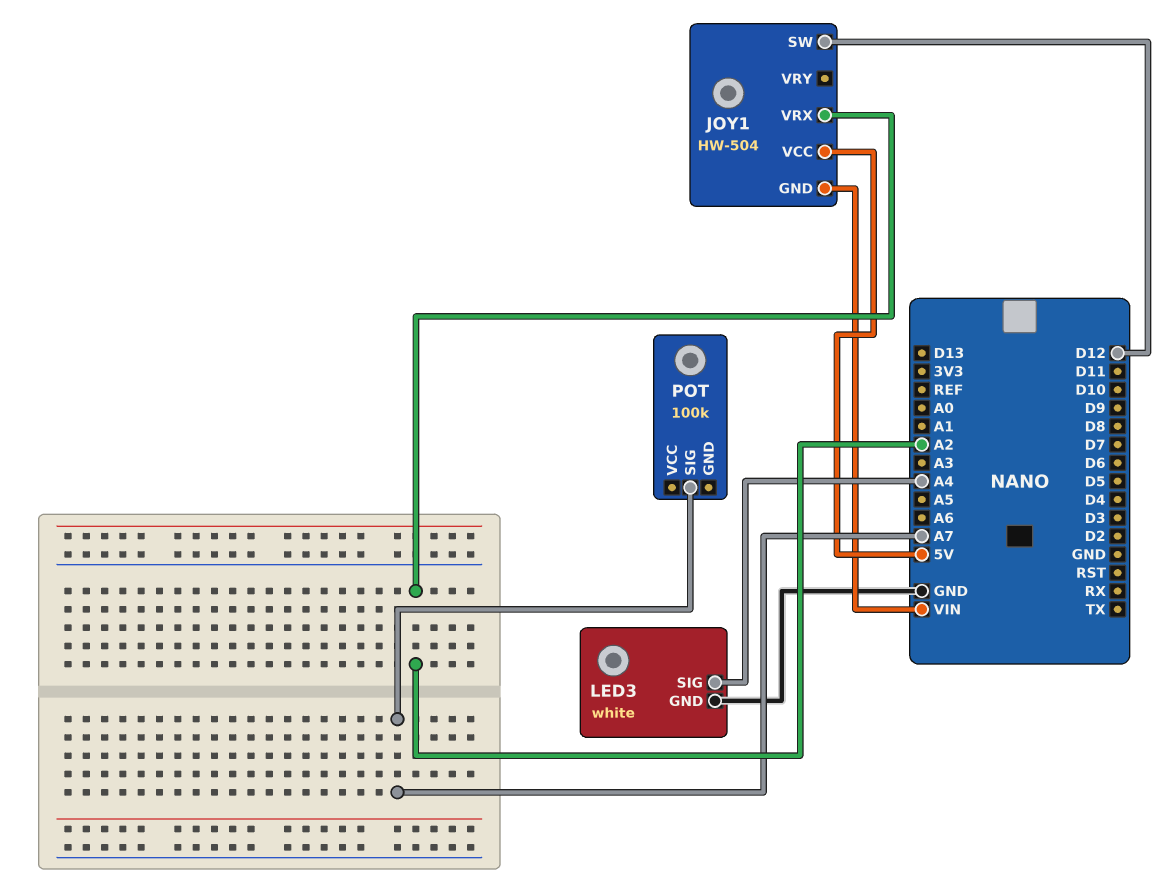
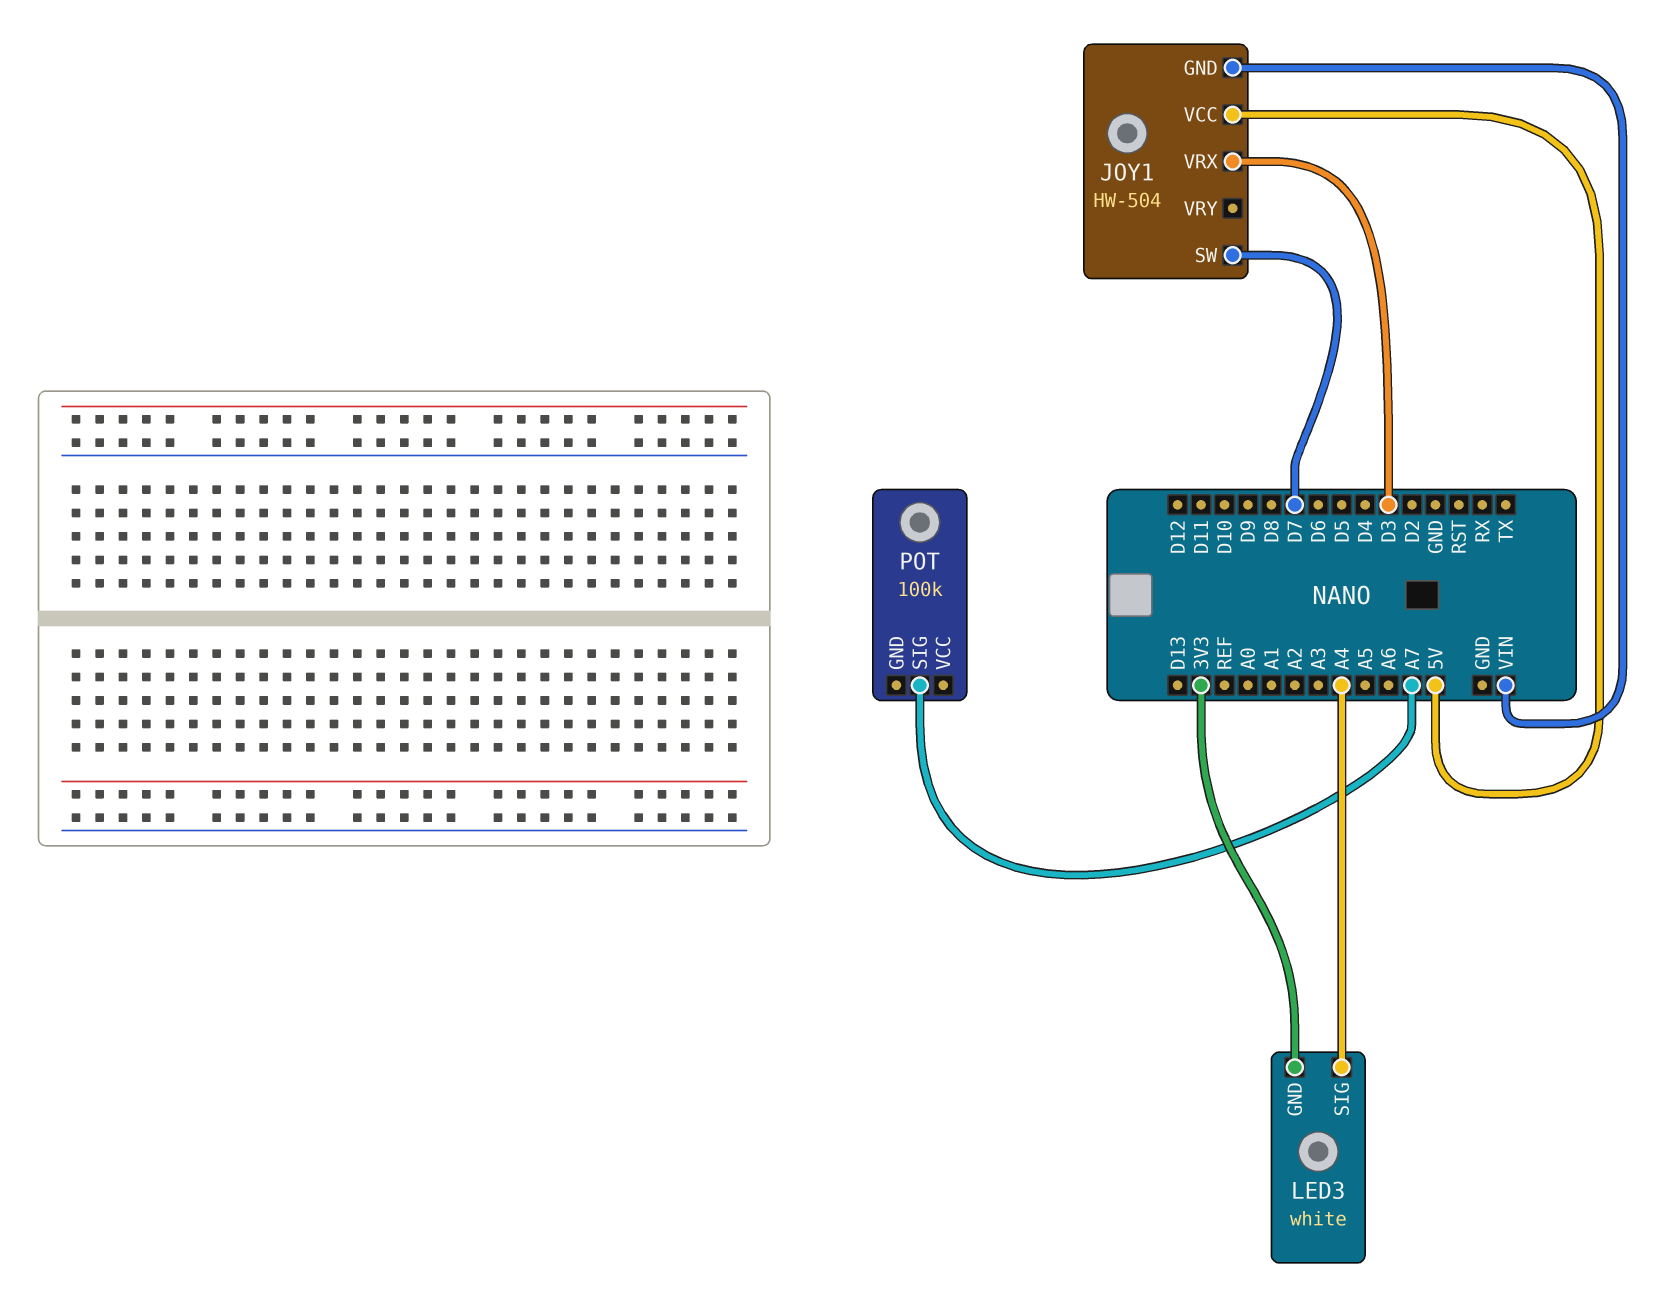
JOY1 pin SW: D12 -> D7
JOY1 pin VRX: A2 -> D3
LED3 pin GND: GND -> 3V3

